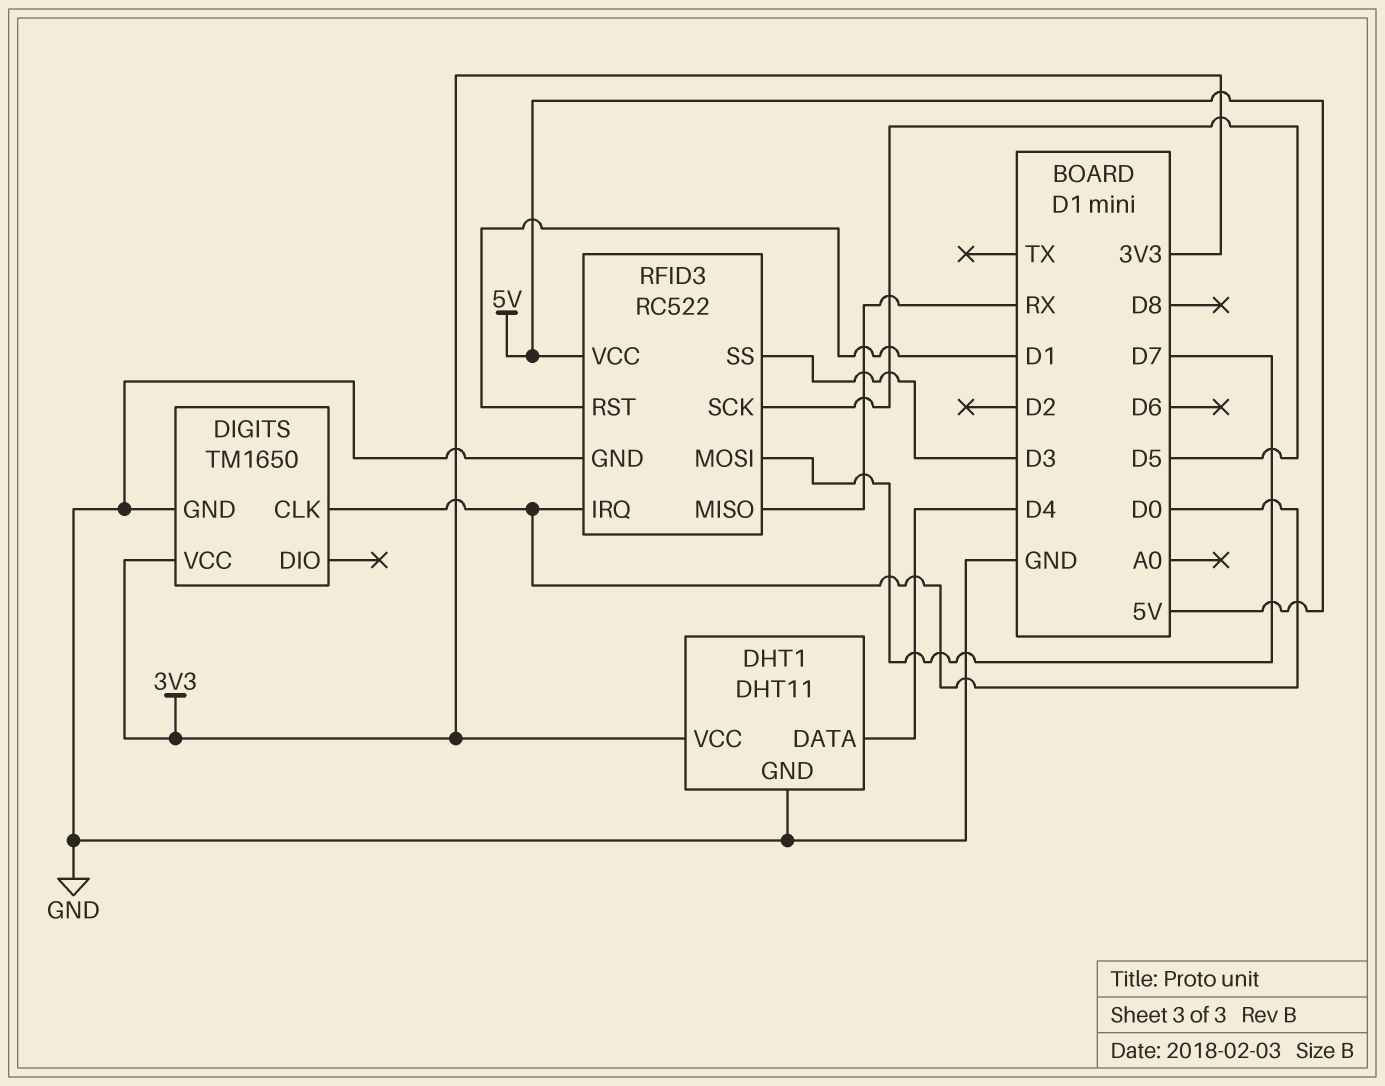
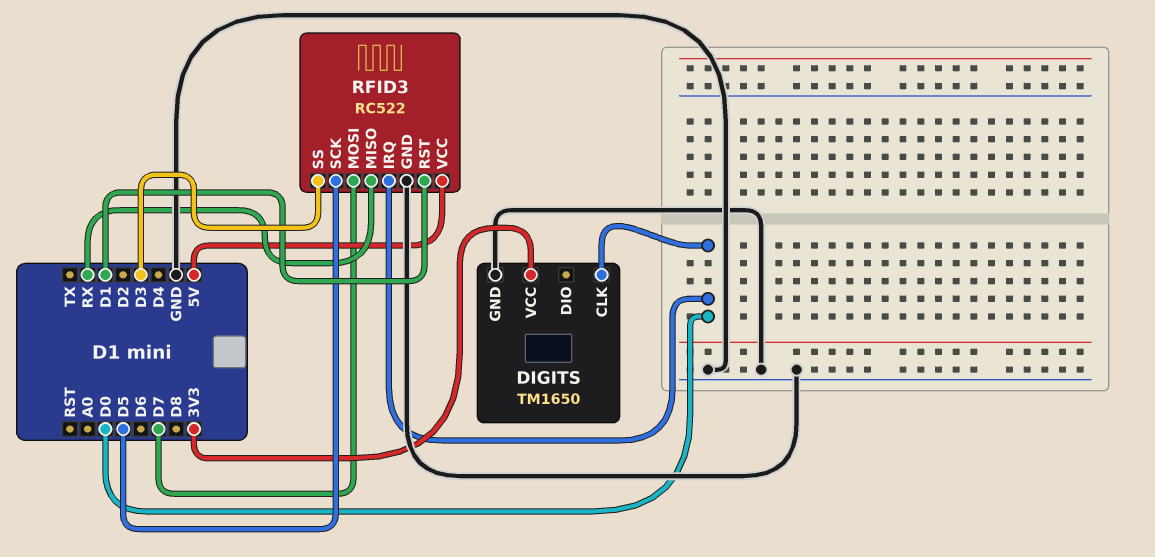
DHT1: DHT11 -> none
DHT1 pin DATA: D4 -> none
DHT1 pin GND: GND -> none
DHT1 pin VCC: 3V3 -> none

